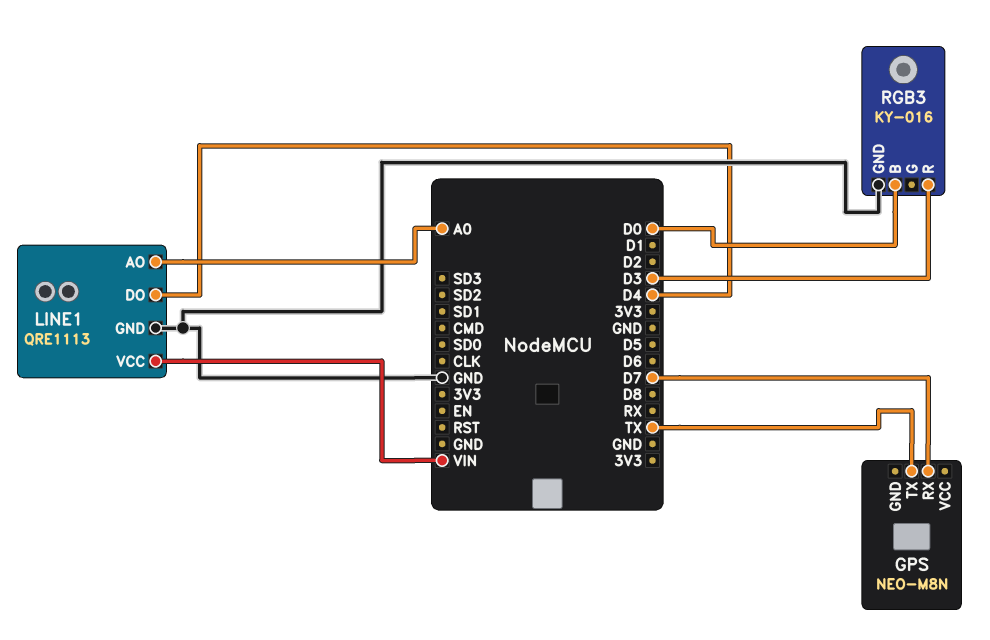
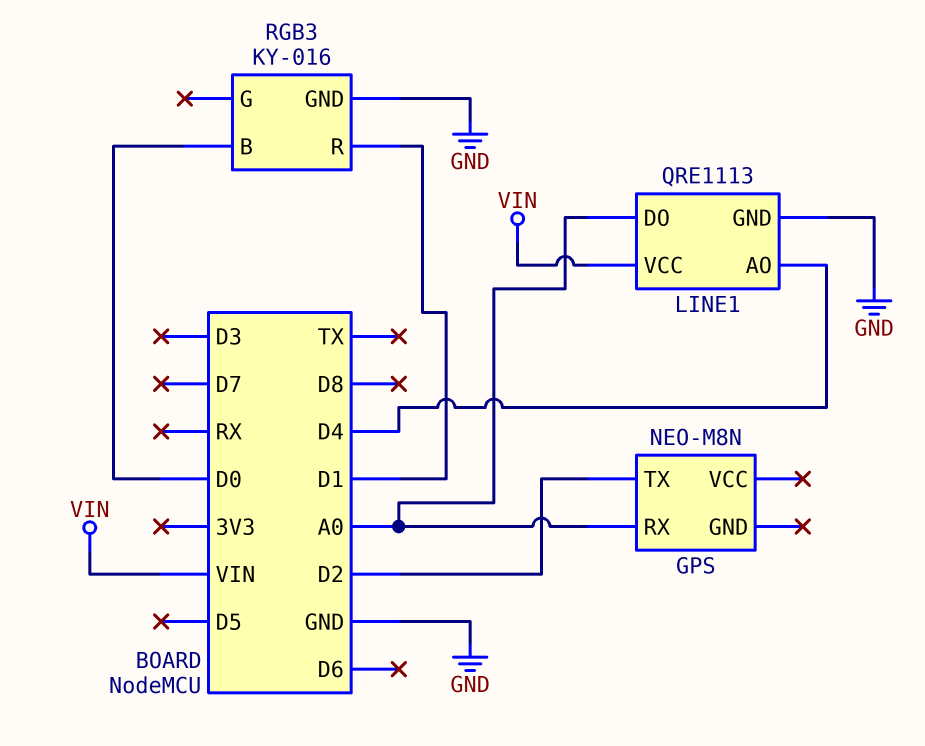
GPS pin RX: D7 -> A0
GPS pin TX: TX -> D2
LINE1 pin AO: A0 -> D4
LINE1 pin DO: D4 -> A0
RGB3 pin R: D3 -> D1

